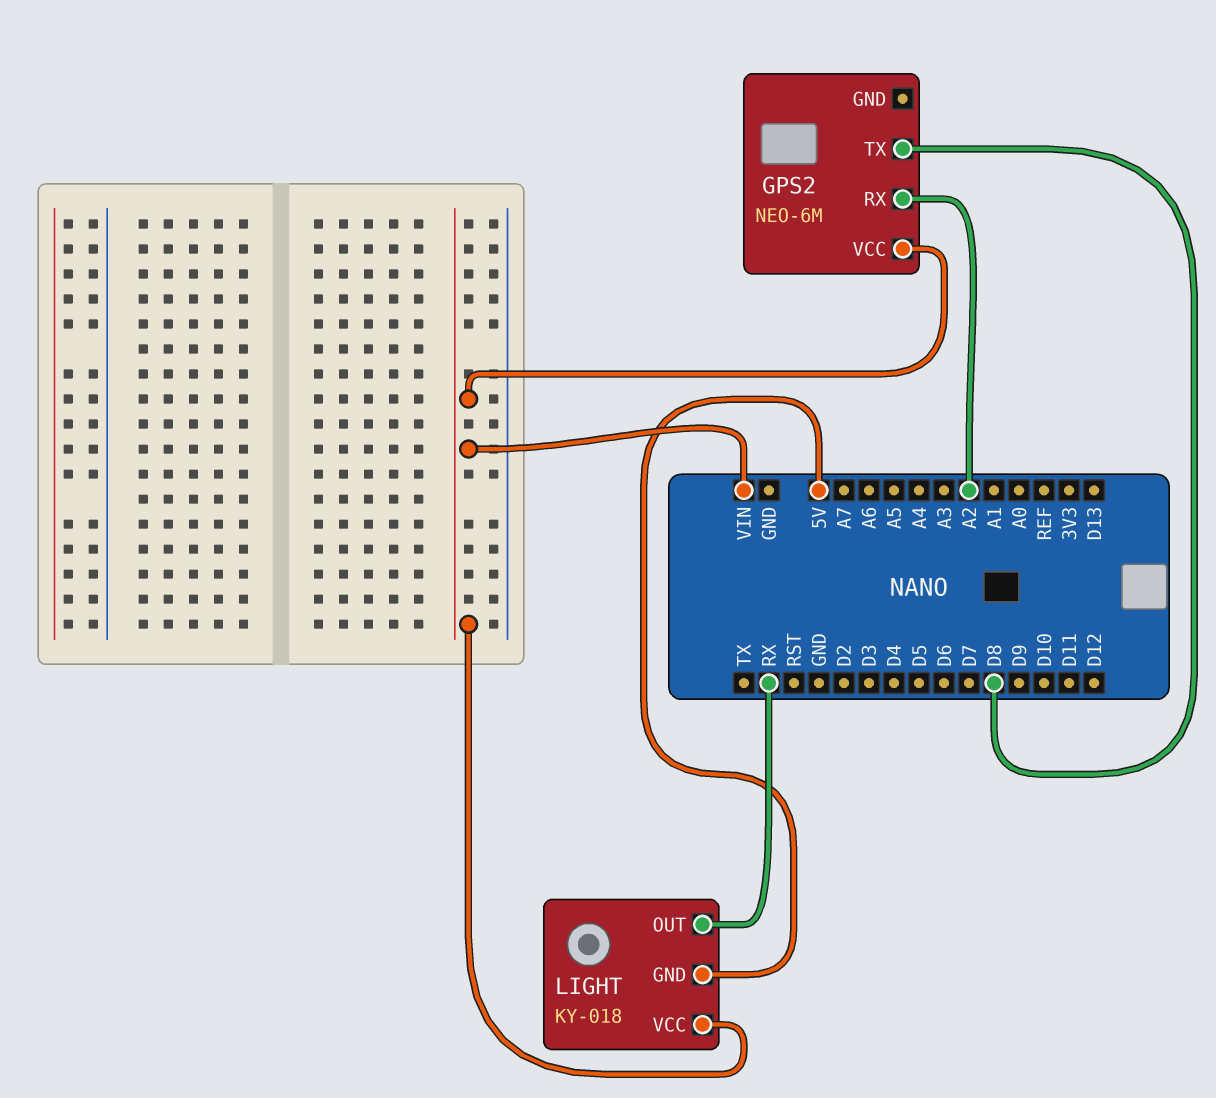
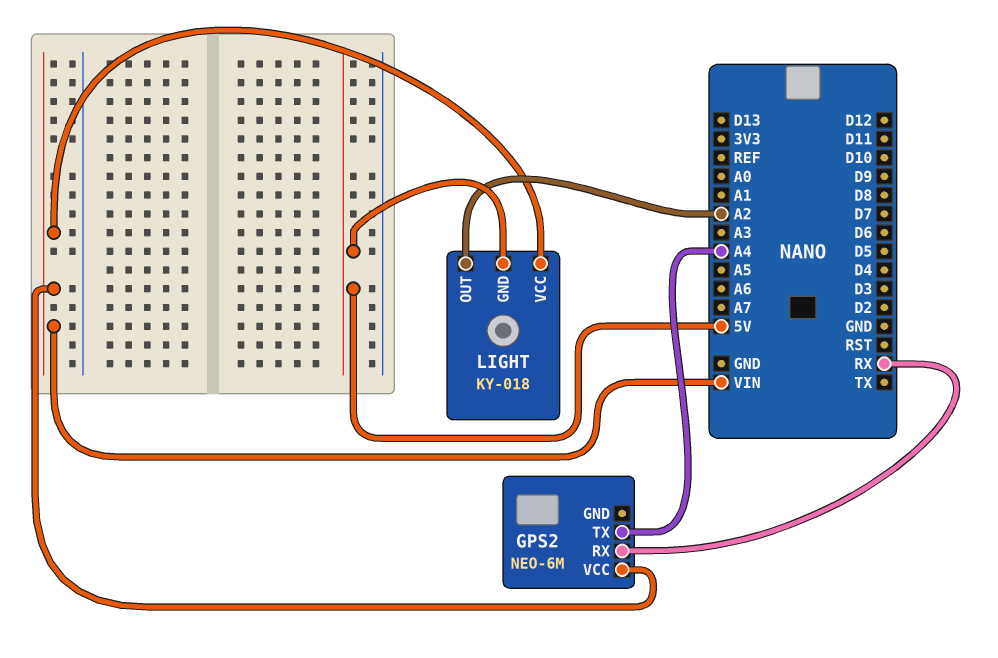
GPS2 pin RX: A2 -> RX
GPS2 pin TX: D8 -> A4
LIGHT pin OUT: RX -> A2

